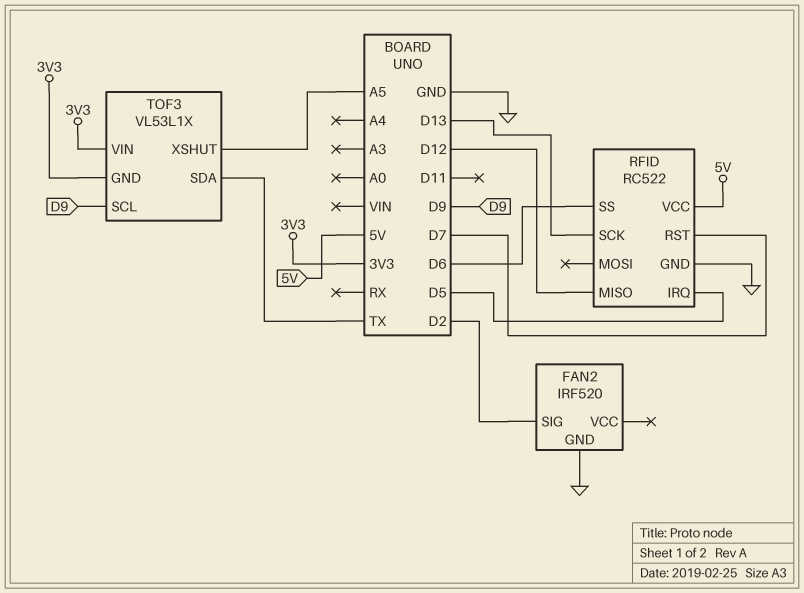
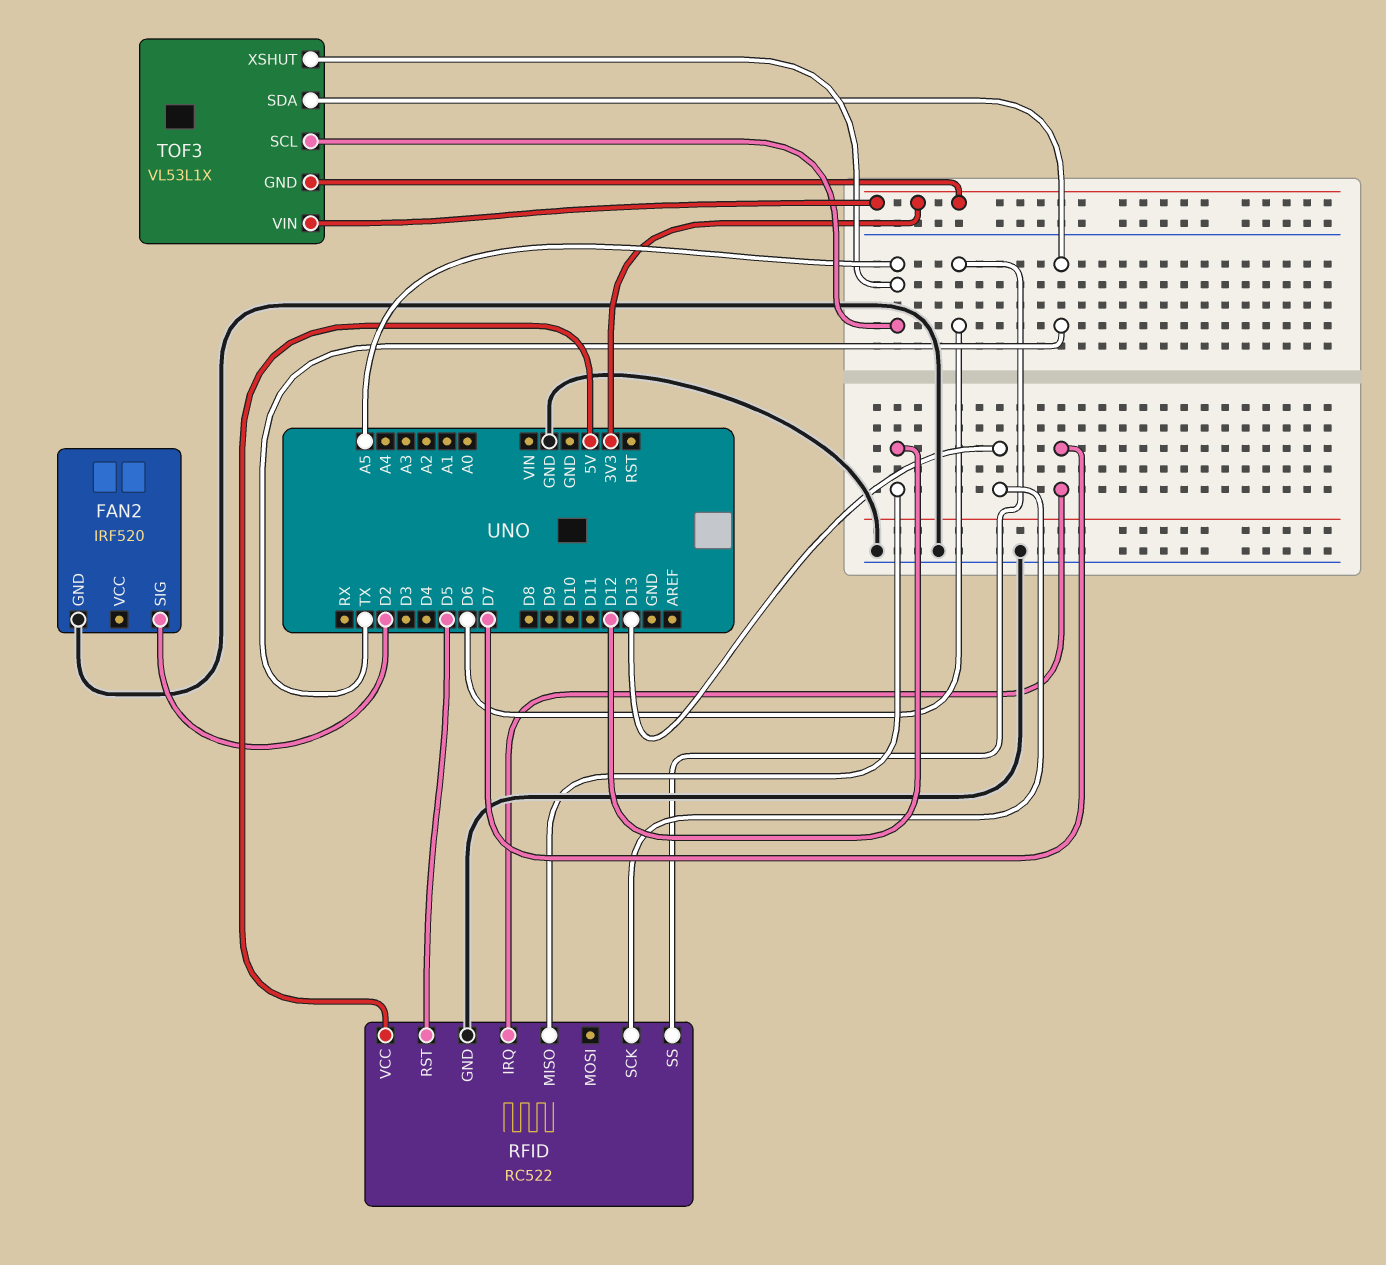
RFID pin IRQ: D5 -> D7
RFID pin RST: D7 -> D5
TOF3 pin SCL: D9 -> A5

